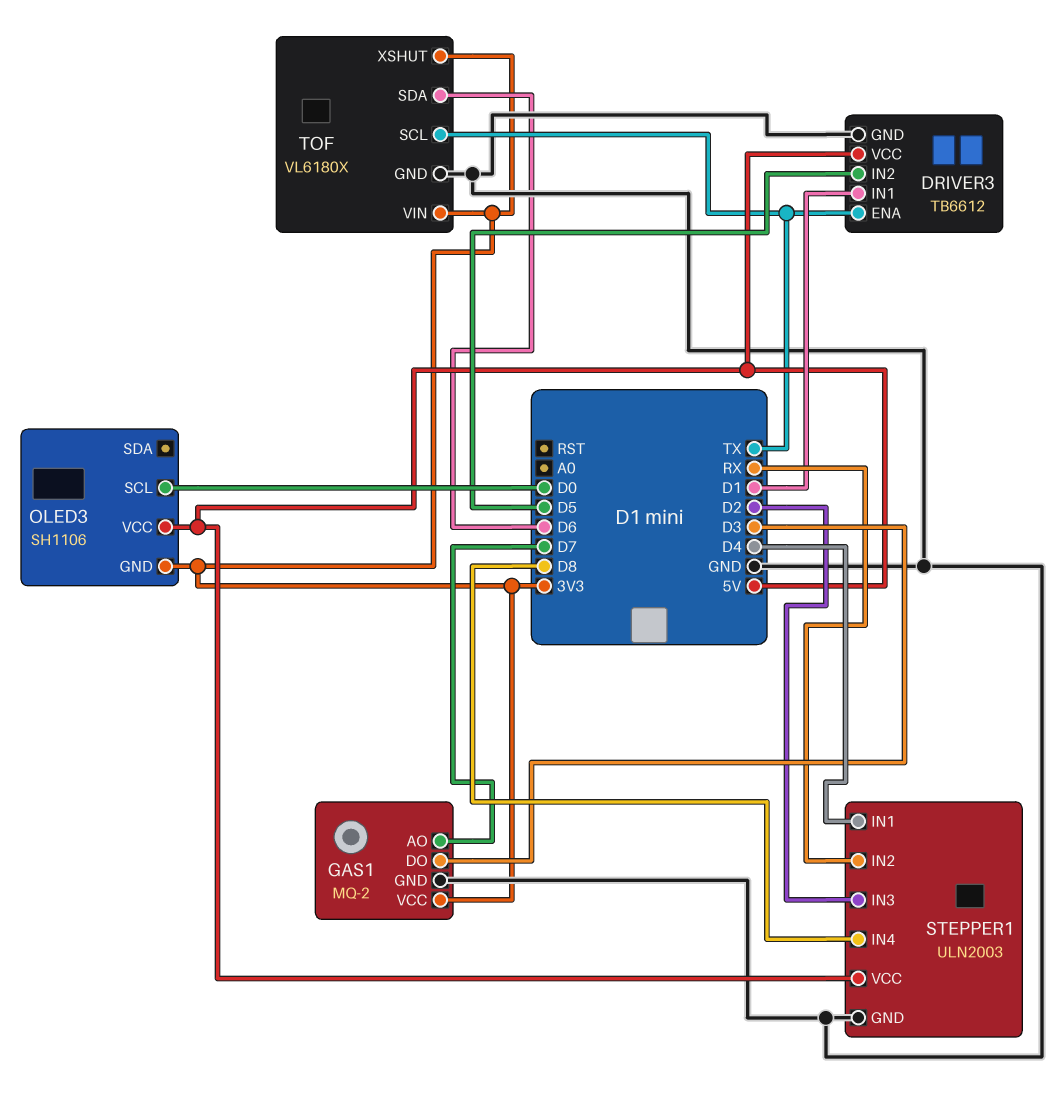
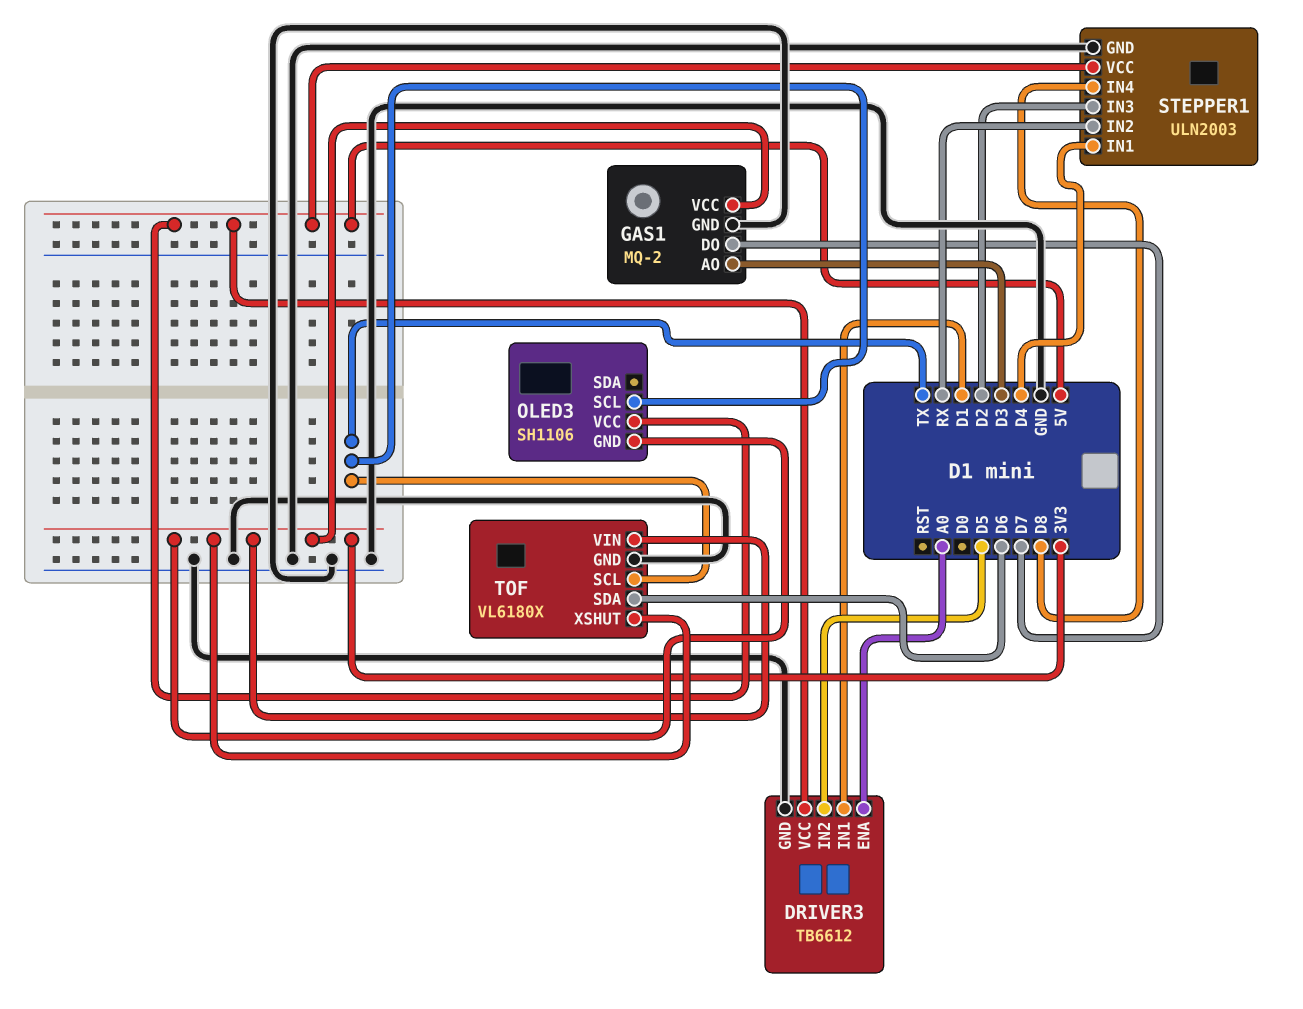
DRIVER3 pin ENA: TX -> A0
GAS1 pin AO: D7 -> D3
GAS1 pin DO: D3 -> D7
OLED3 pin SCL: D0 -> TX

